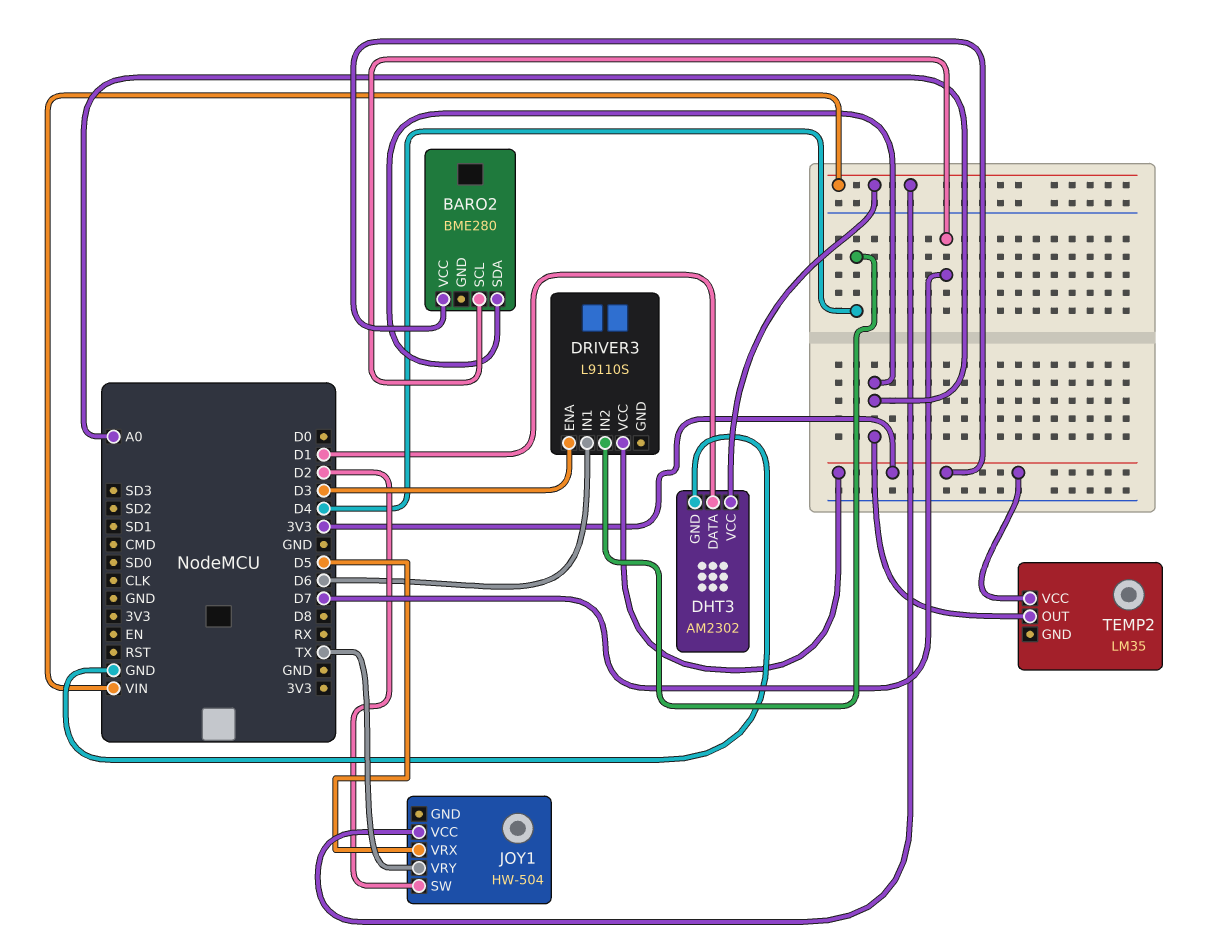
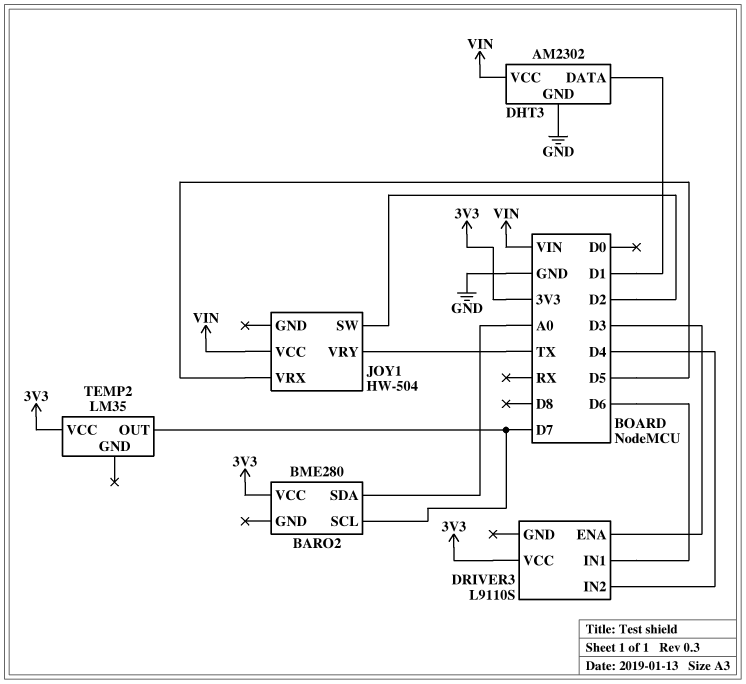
TEMP2 pin OUT: A0 -> D7

